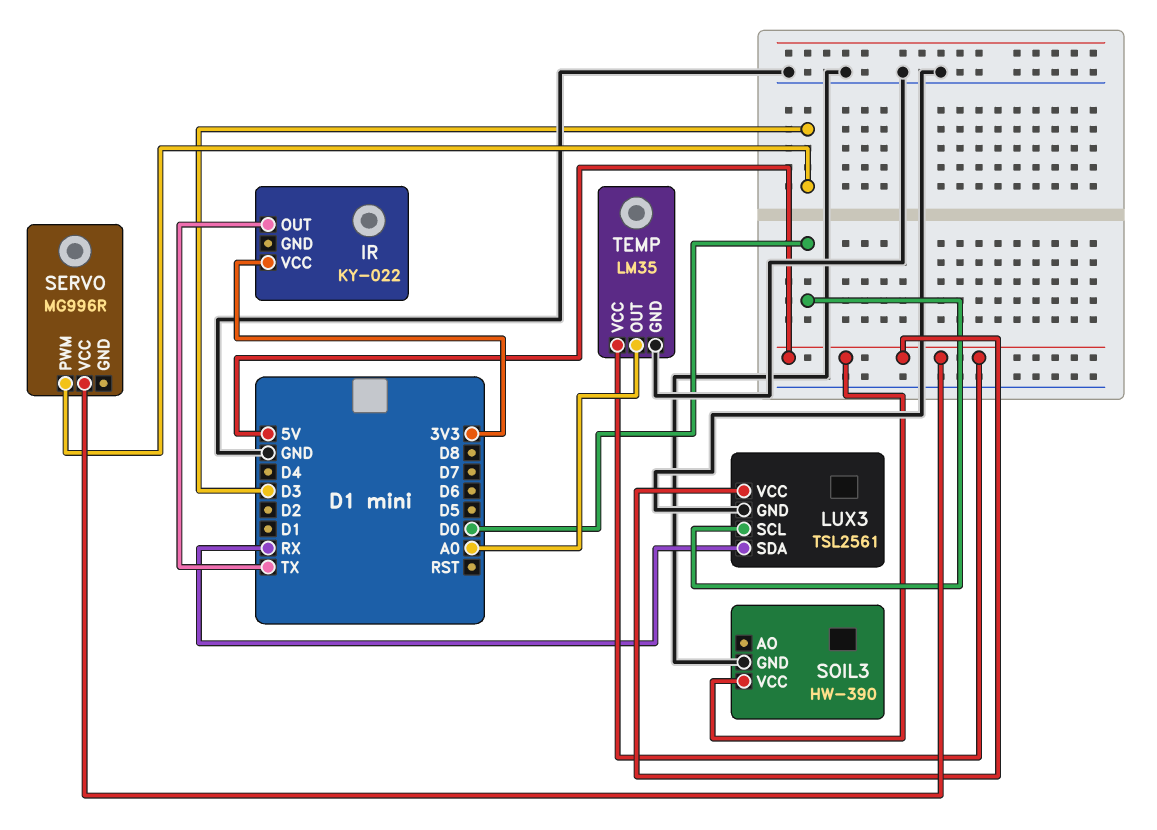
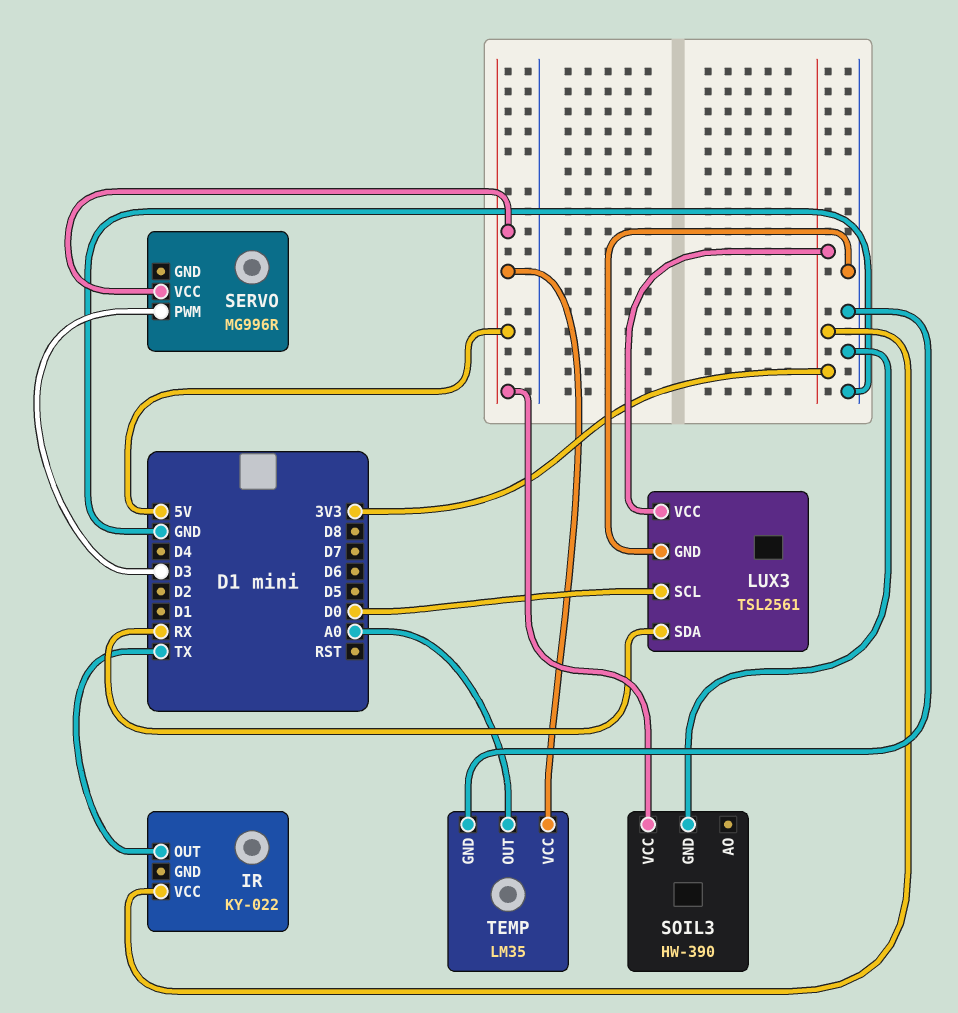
LUX3 pin VCC: 5V -> 3V3

